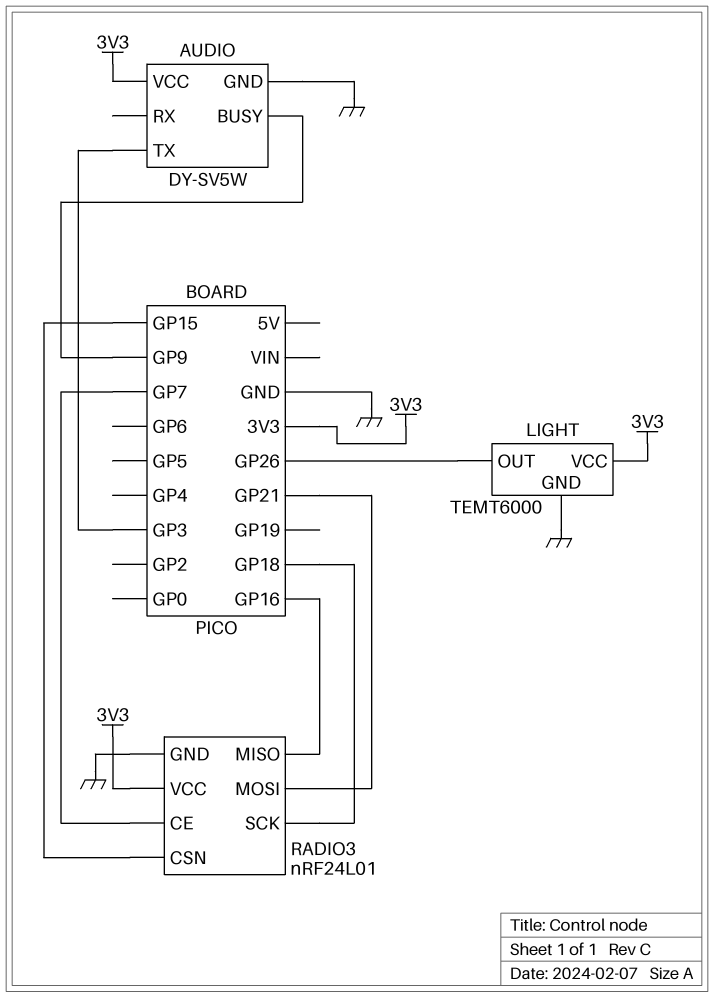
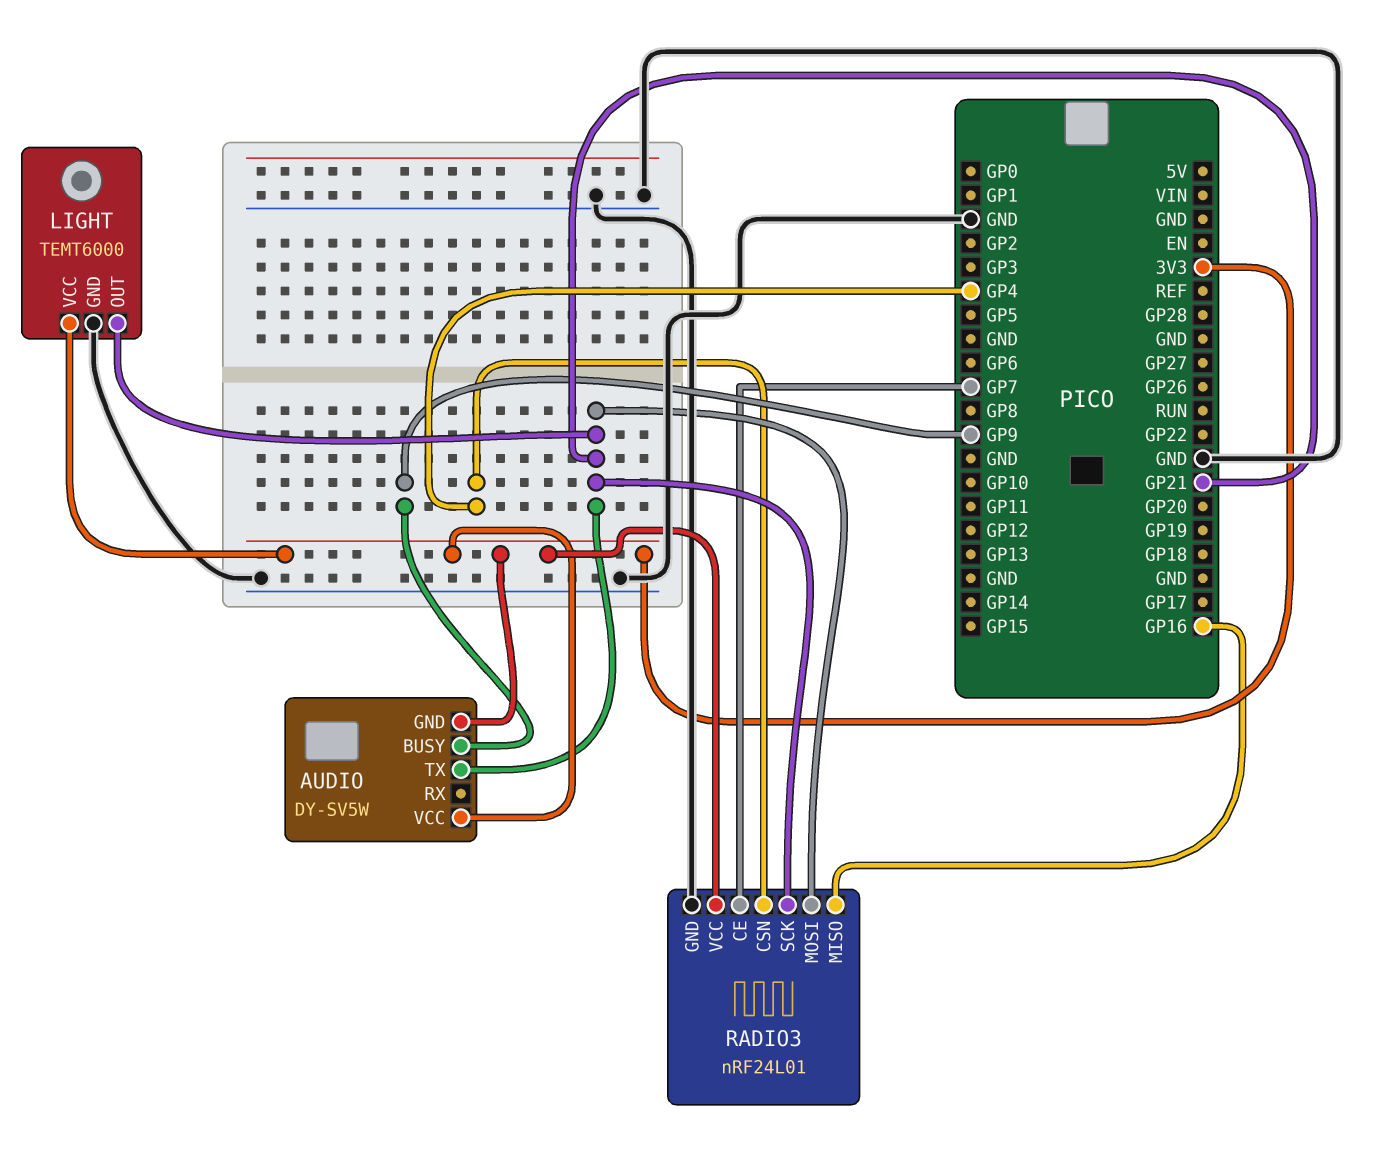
AUDIO pin GND: GND -> 3V3
AUDIO pin TX: GP3 -> GP21
LIGHT pin OUT: GP26 -> GP21
RADIO3 pin CSN: GP15 -> GP4
RADIO3 pin SCK: GP18 -> GP21

